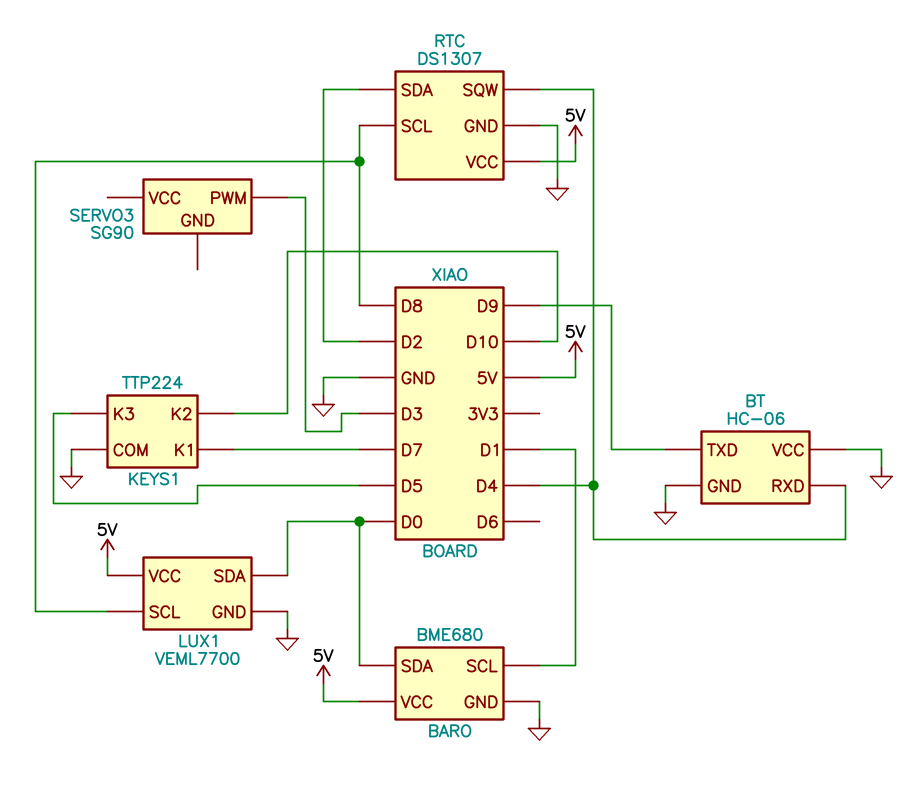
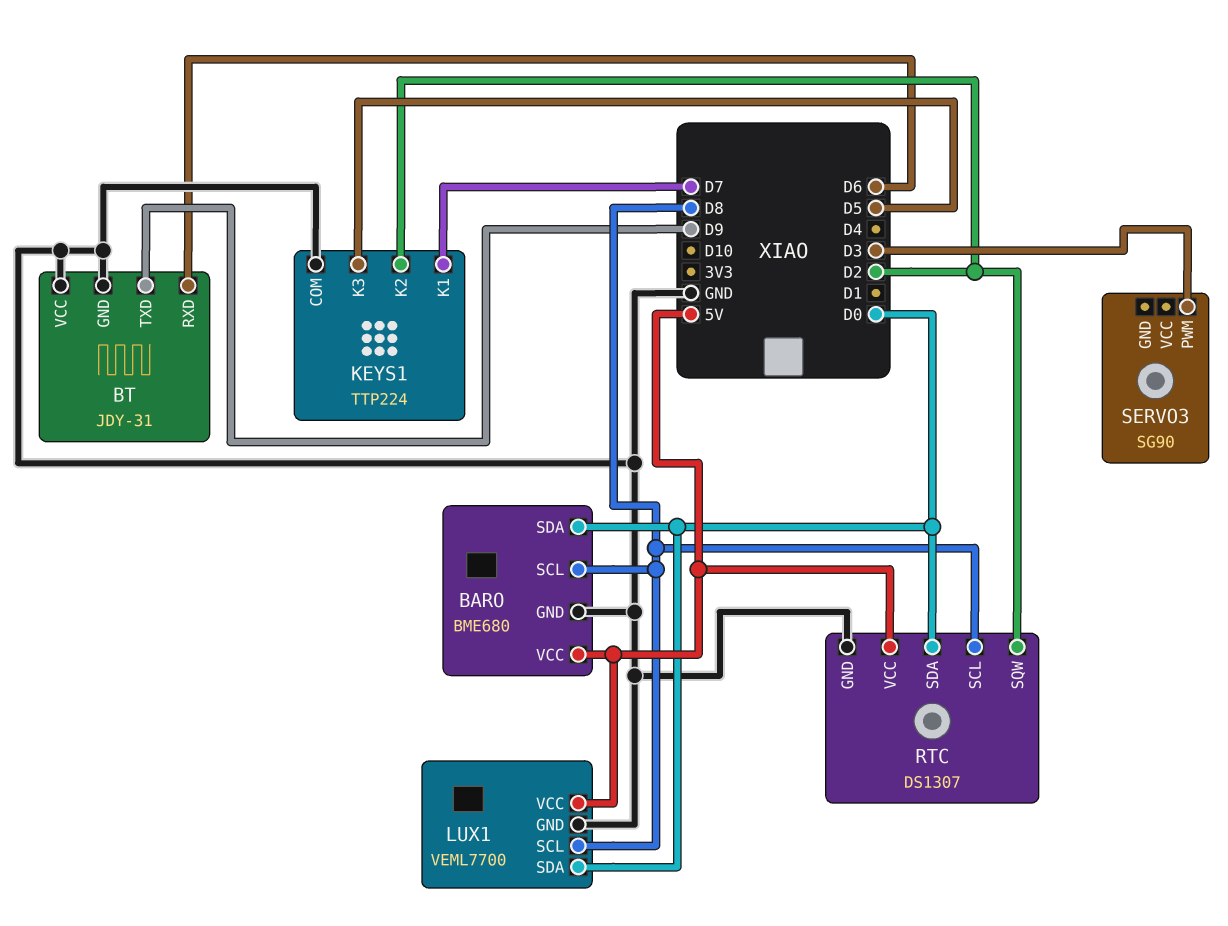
BARO pin SCL: D1 -> D8
BT: HC-06 -> JDY-31
BT pin RXD: D4 -> D6
KEYS1 pin K2: D10 -> D2
RTC pin SDA: D2 -> D0
RTC pin SQW: D4 -> D2

